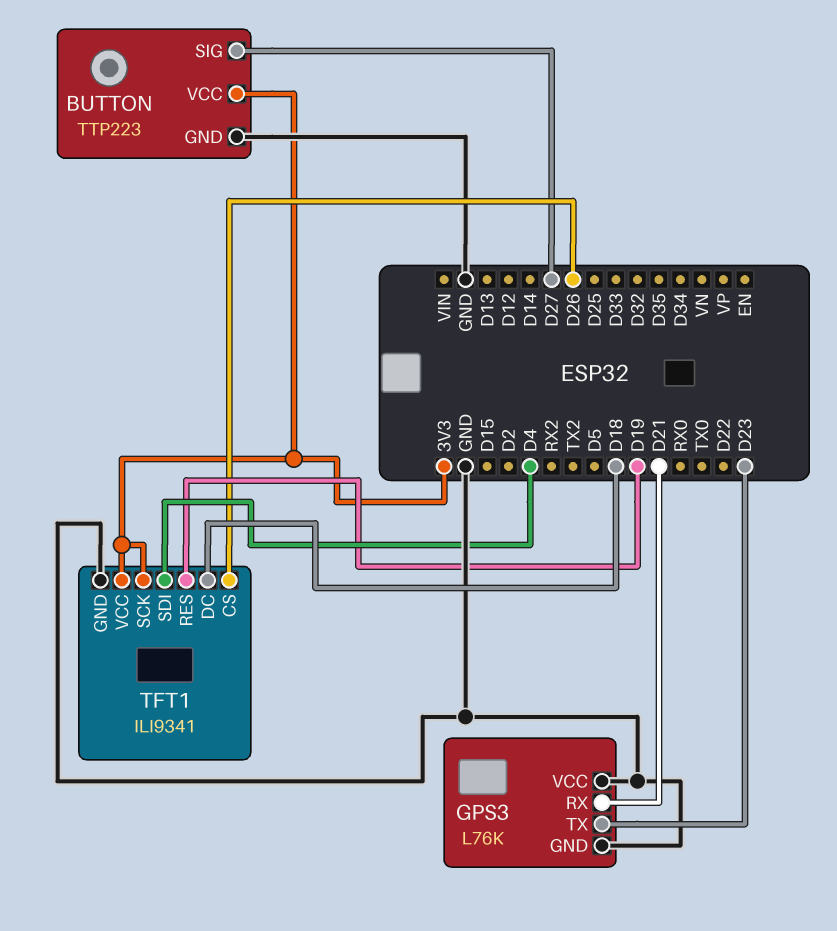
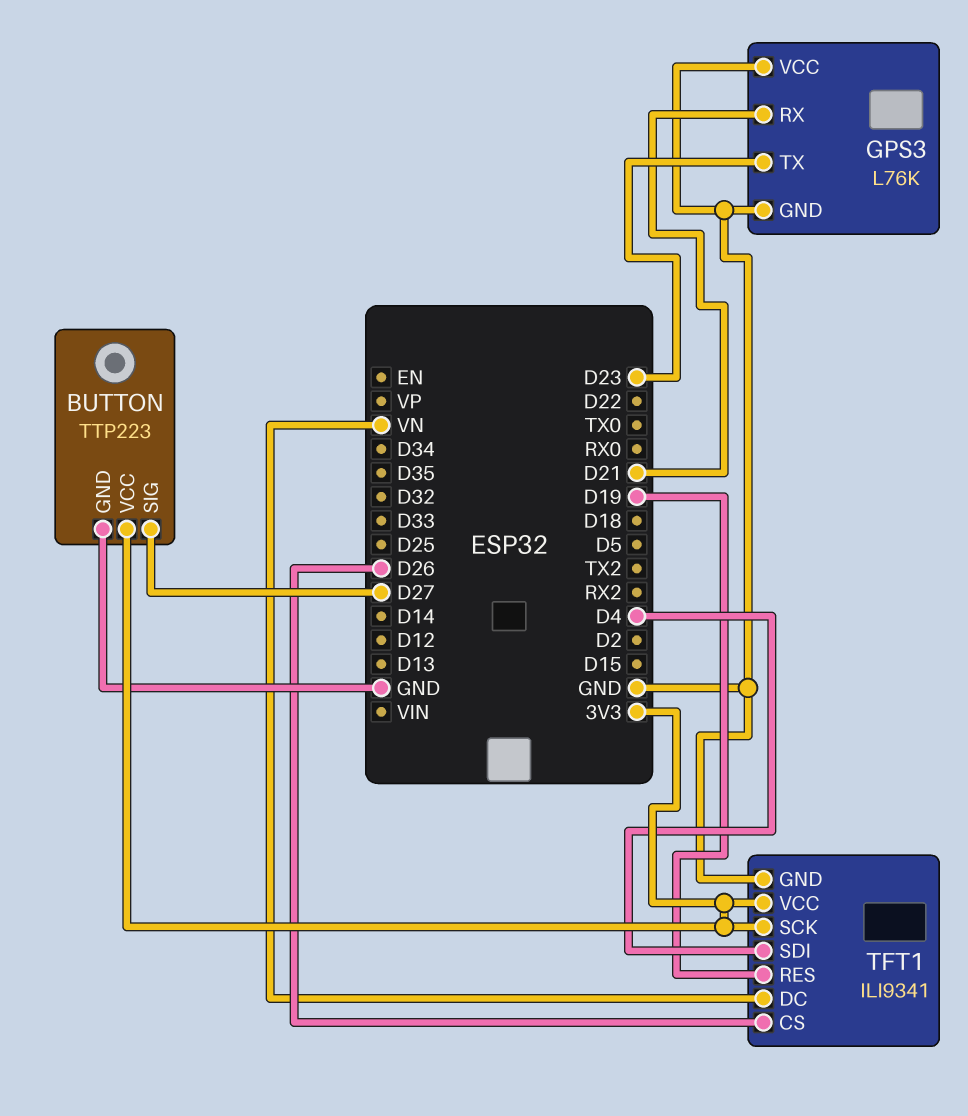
TFT1 pin DC: D18 -> VN

